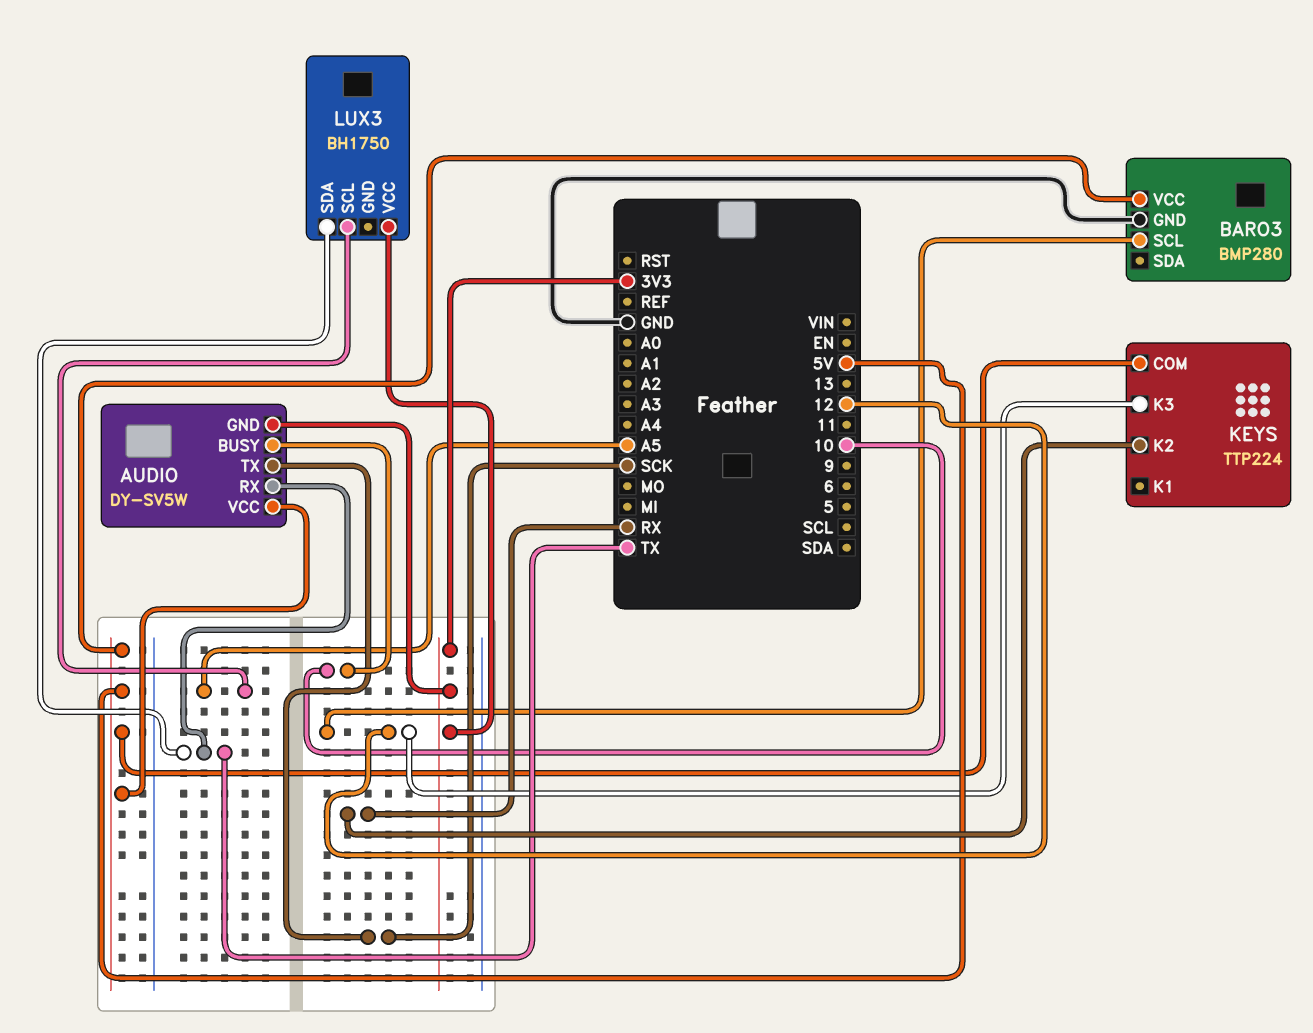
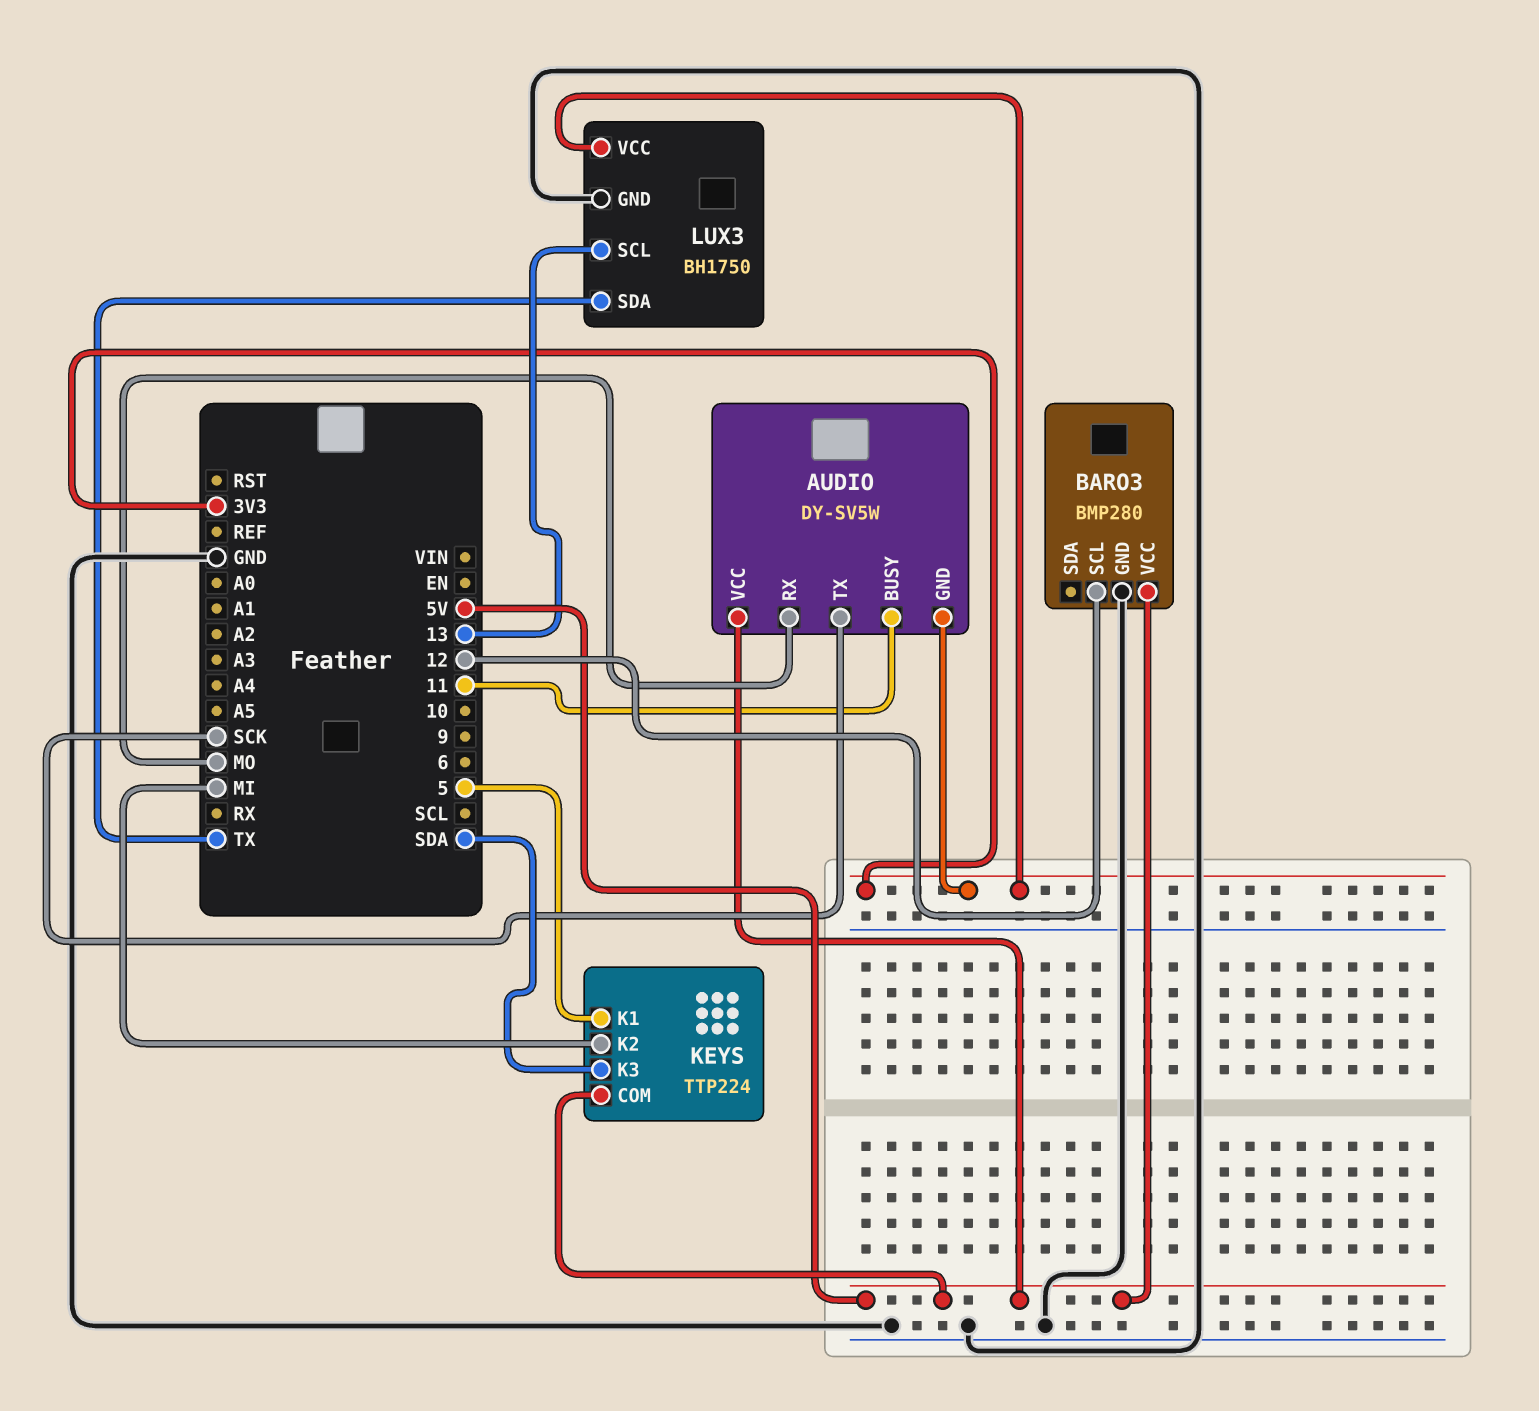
AUDIO pin BUSY: 10 -> 11
AUDIO pin RX: TX -> MO
KEYS pin K1: none -> 5
KEYS pin K2: RX -> MI
KEYS pin K3: 12 -> SDA
LUX3 pin GND: none -> GND
LUX3 pin SCL: A5 -> 13

